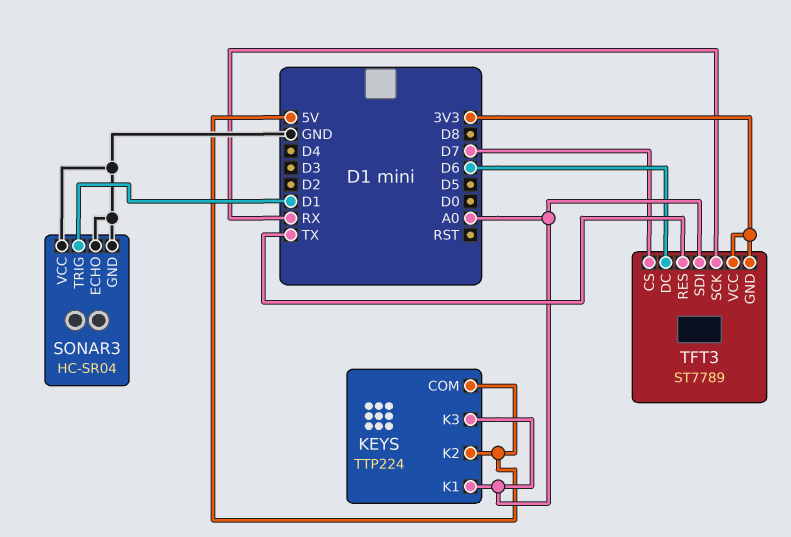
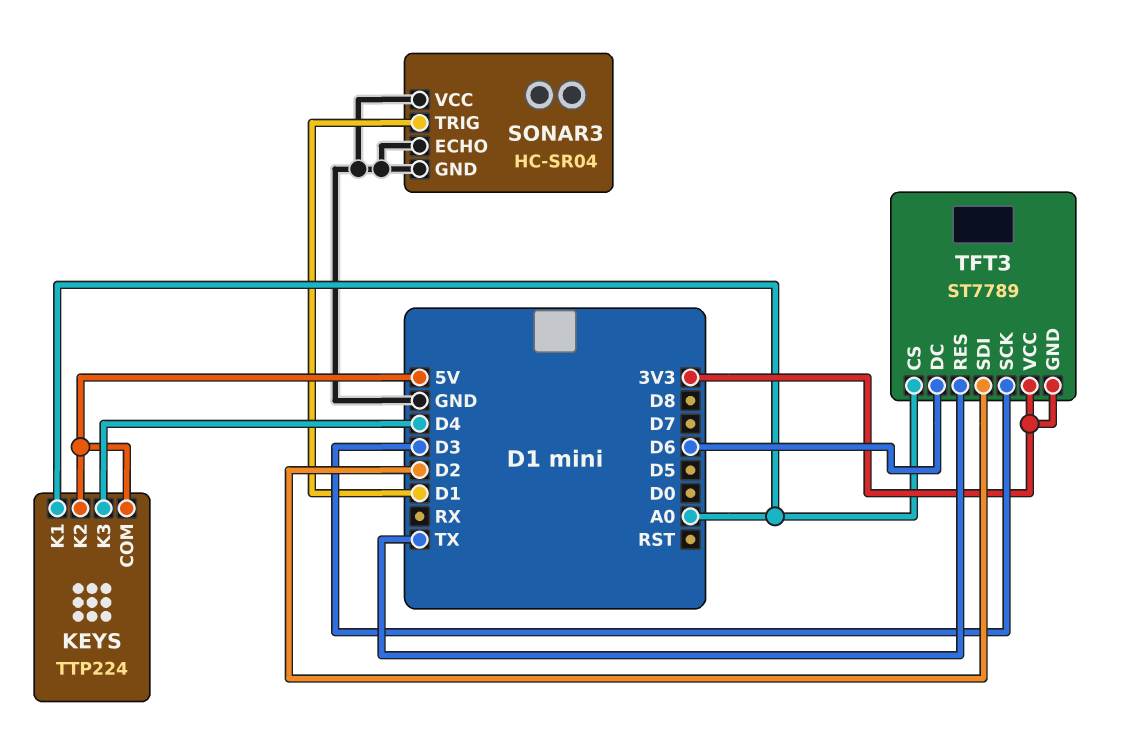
KEYS pin K3: A0 -> D4
TFT3 pin CS: D7 -> A0
TFT3 pin SCK: RX -> D3
TFT3 pin SDI: A0 -> D2

